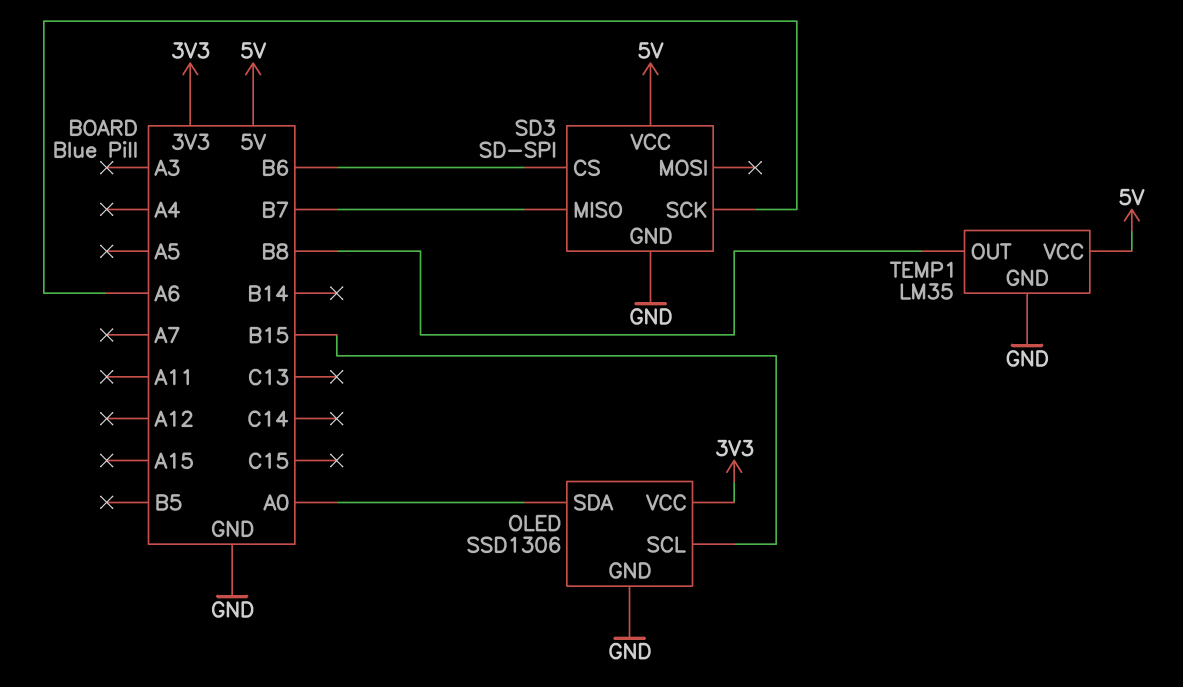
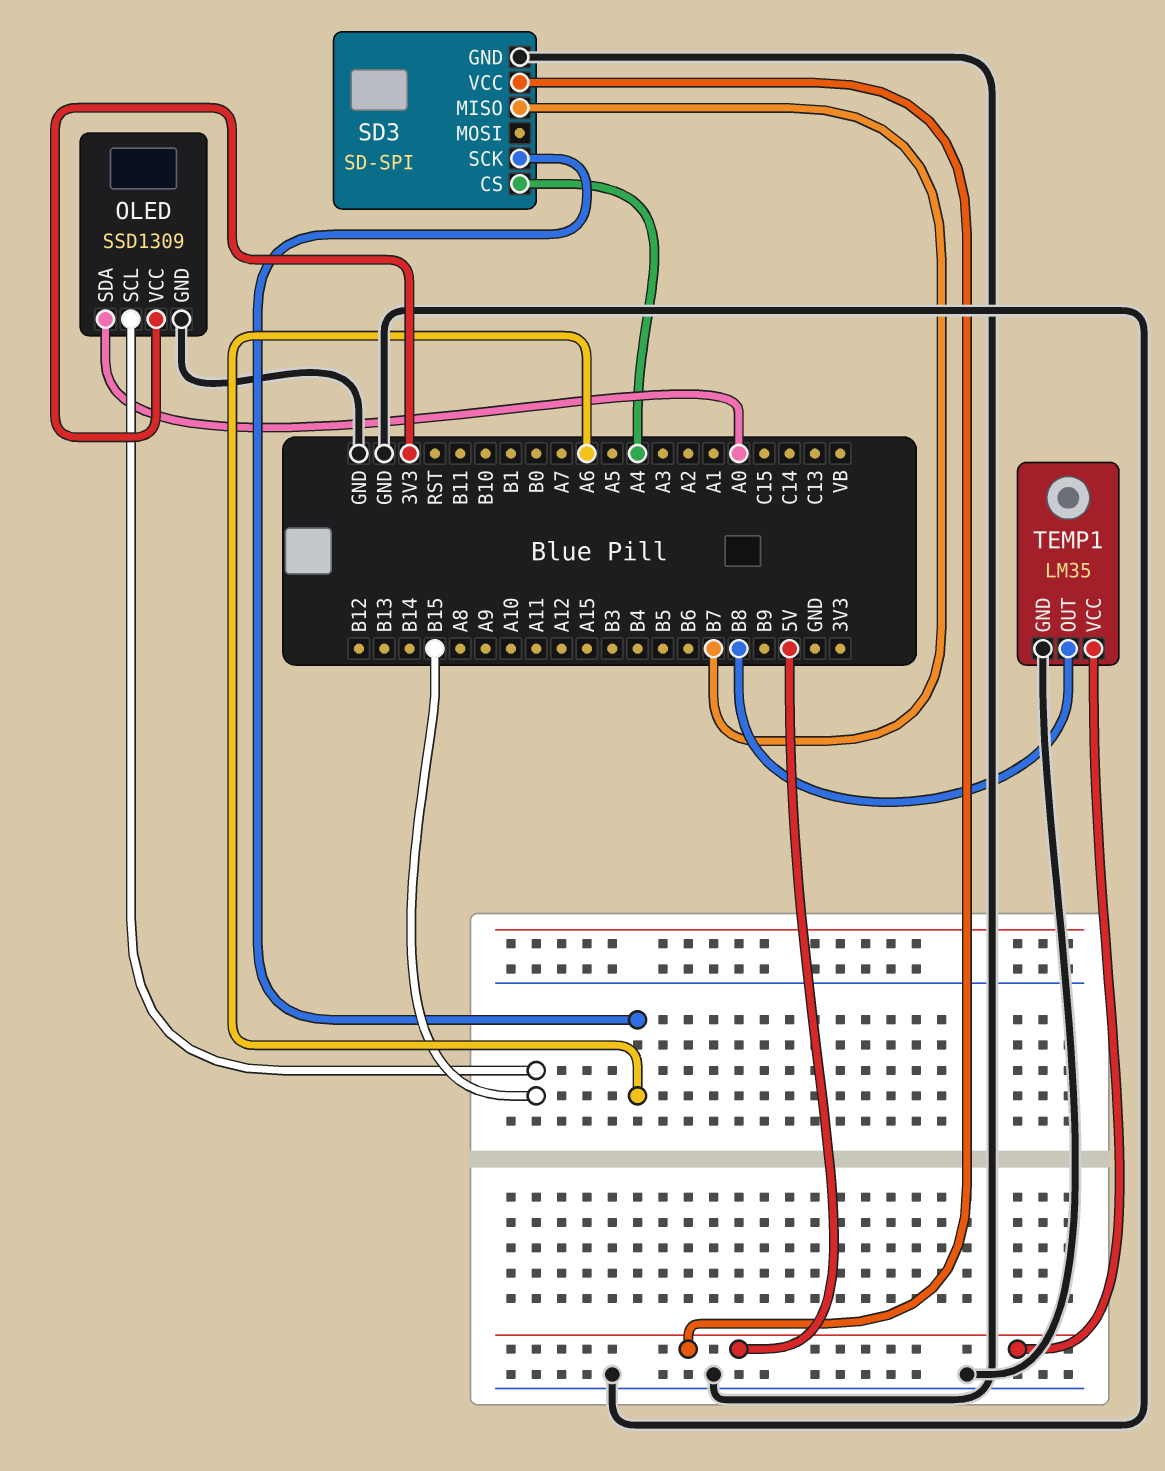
OLED: SSD1306 -> SSD1309
SD3 pin CS: B6 -> A4

